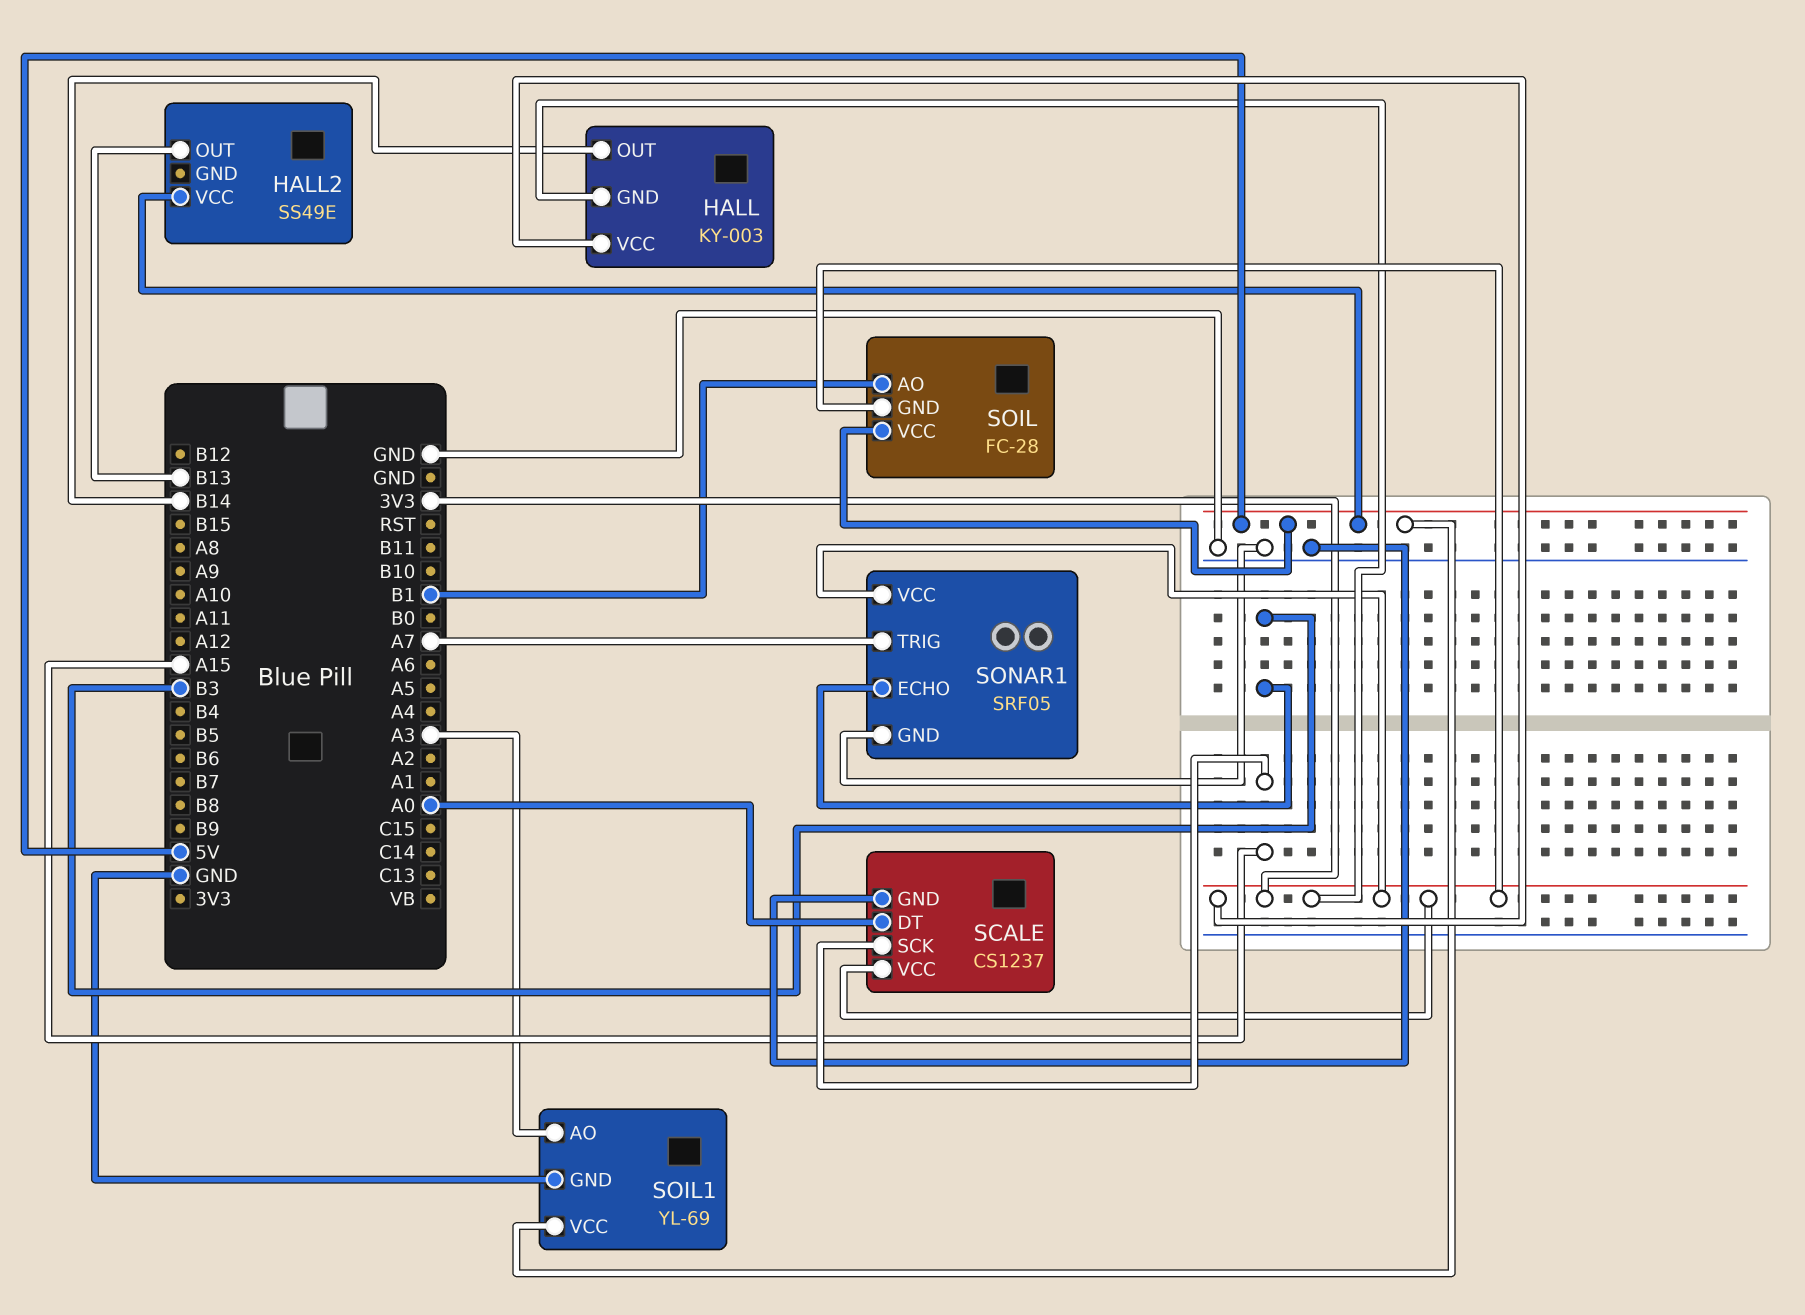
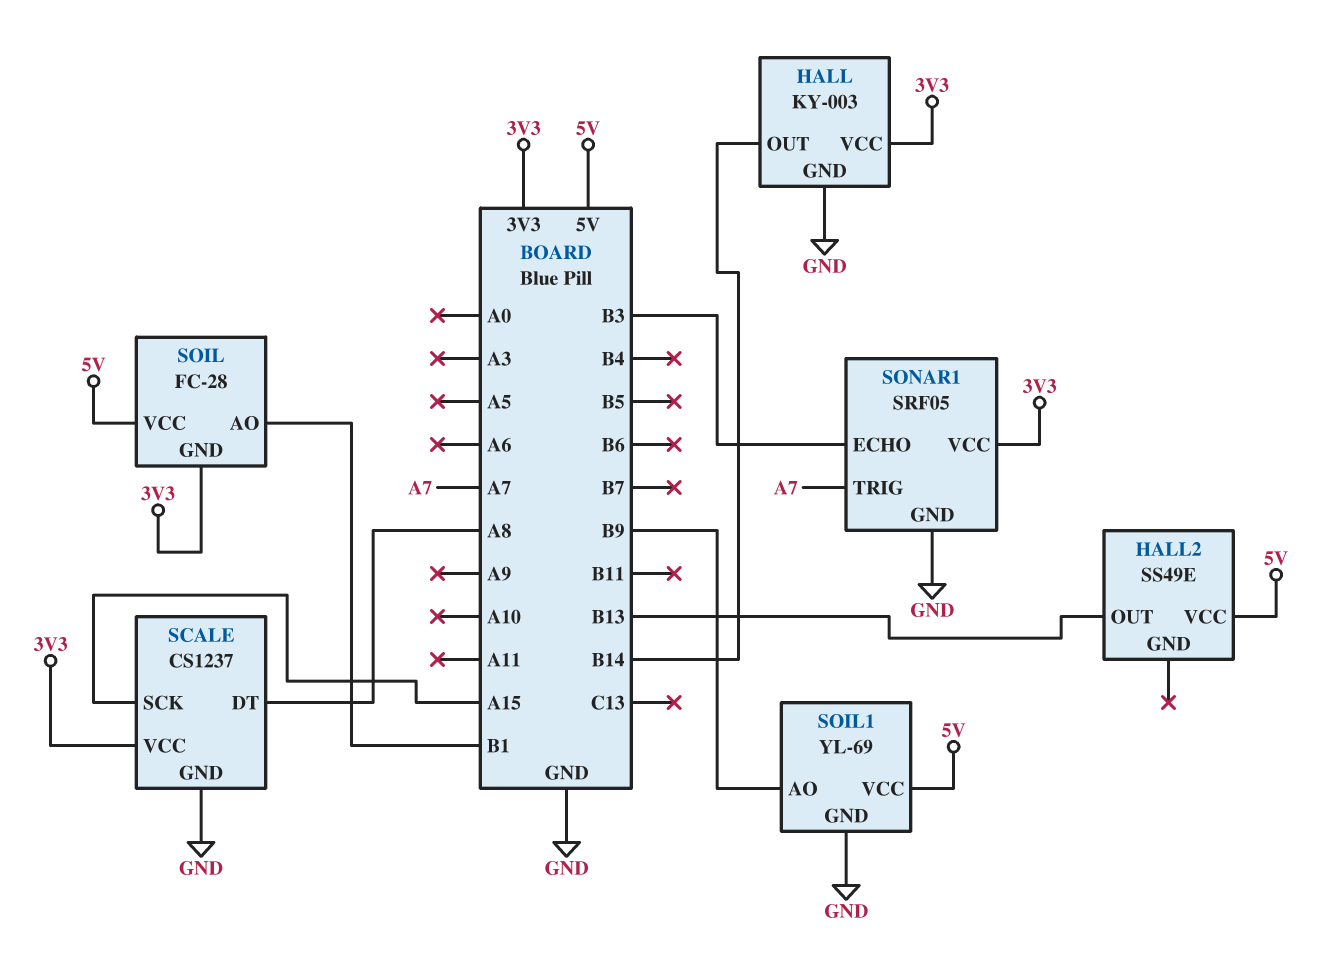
HALL pin GND: 3V3 -> GND
SCALE pin DT: A0 -> A8
SOIL1 pin AO: A3 -> B9

